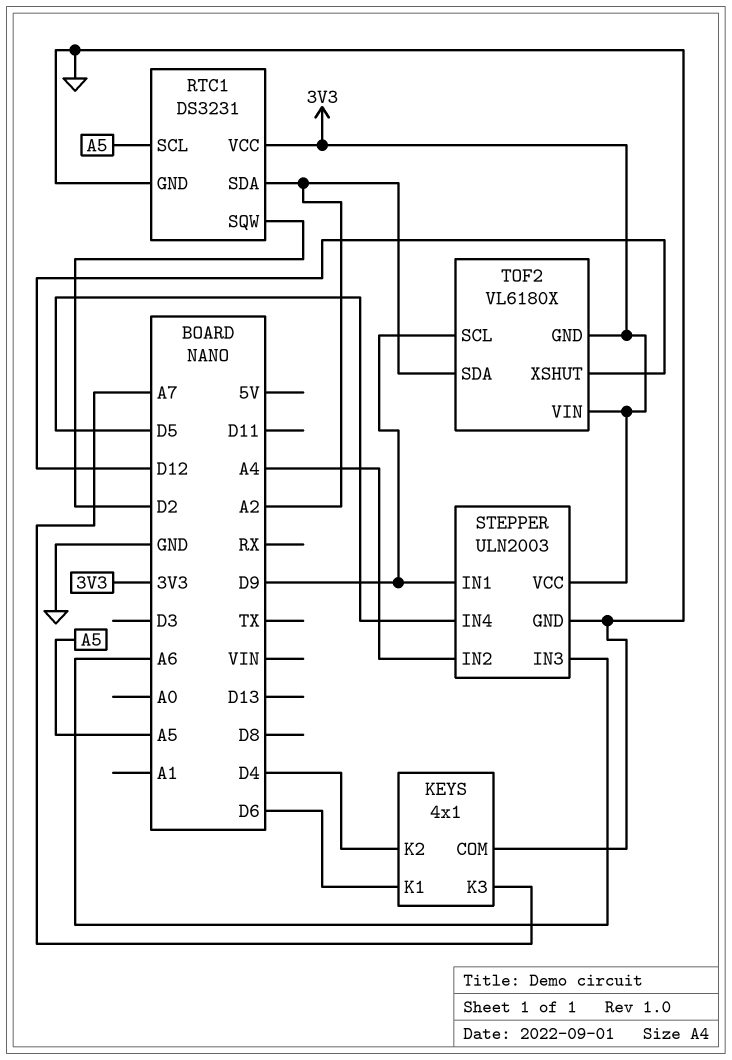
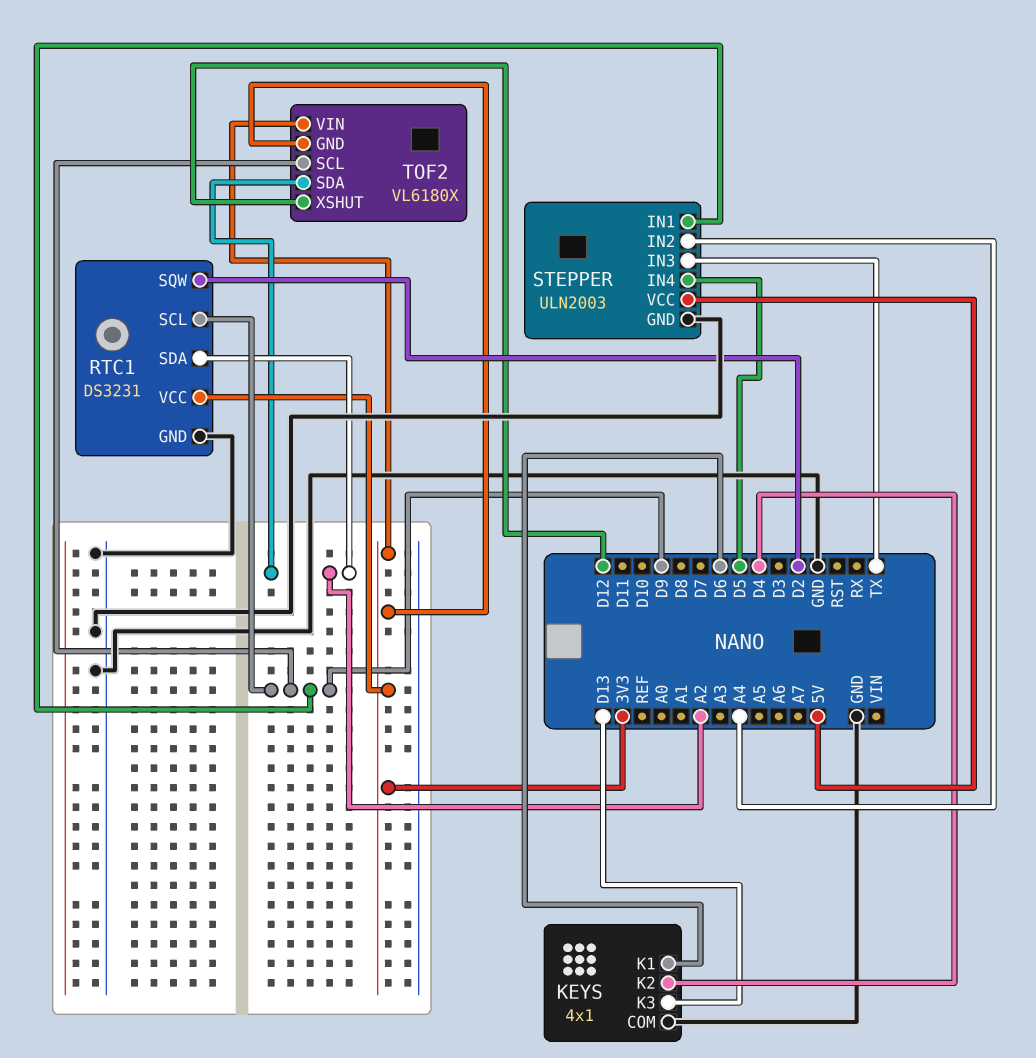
KEYS pin K3: A7 -> D13
RTC1 pin SCL: A5 -> D9
STEPPER pin IN3: A6 -> TX
STEPPER pin VCC: 3V3 -> 5V

